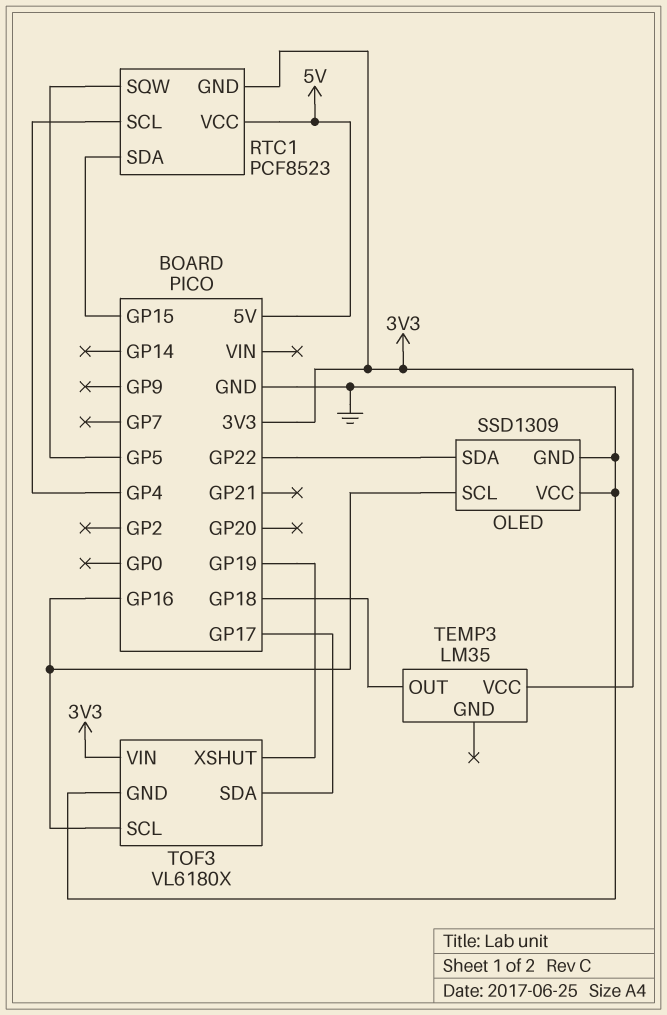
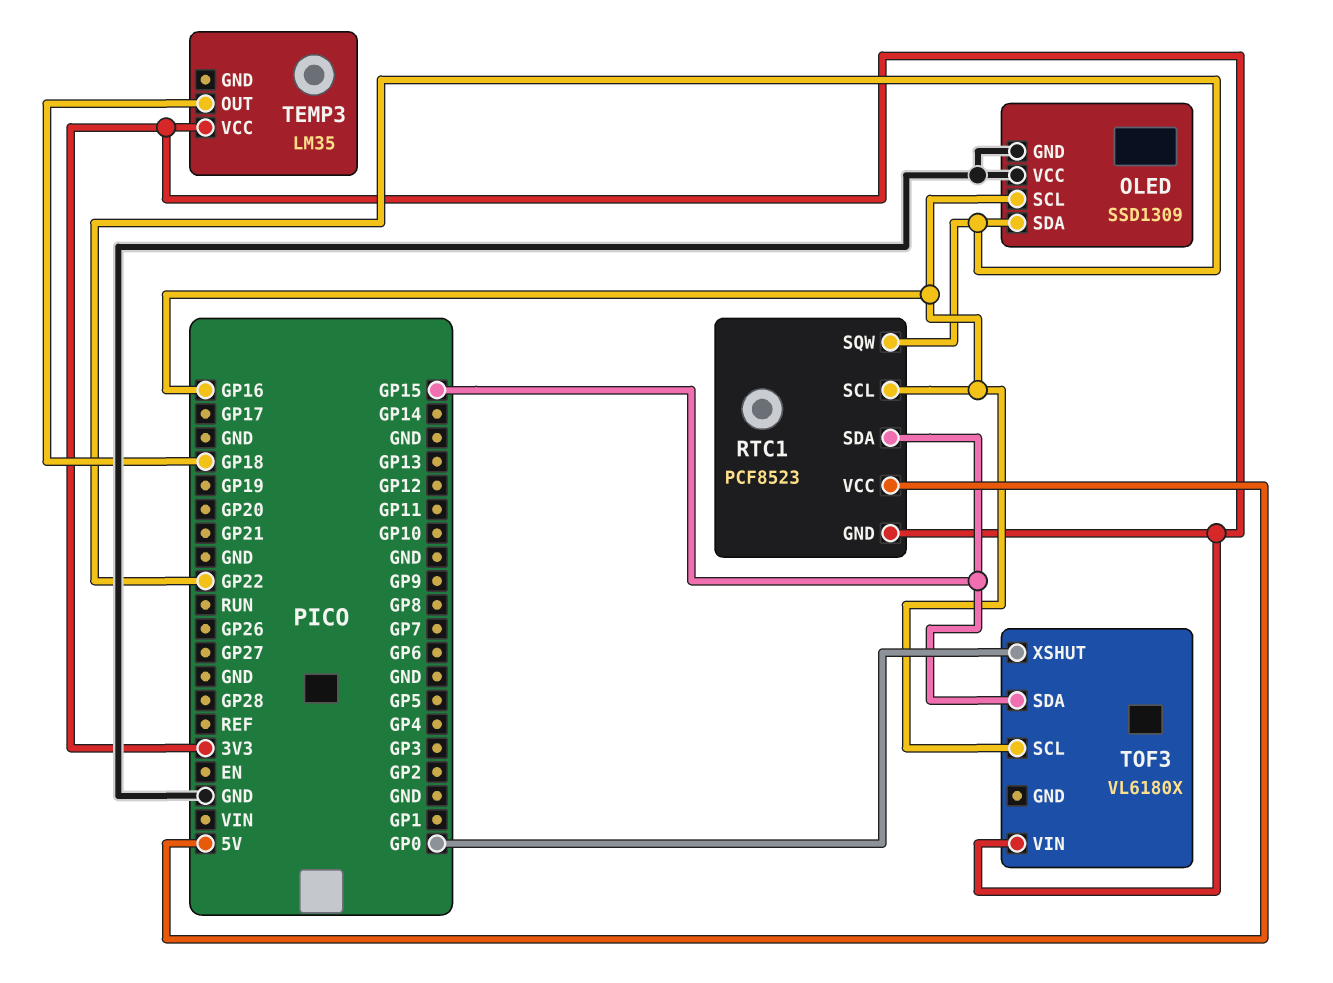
RTC1 pin SCL: GP4 -> GP16
RTC1 pin SQW: GP5 -> GP22
TOF3 pin GND: GND -> none
TOF3 pin SDA: GP17 -> GP15
TOF3 pin XSHUT: GP19 -> GP0

